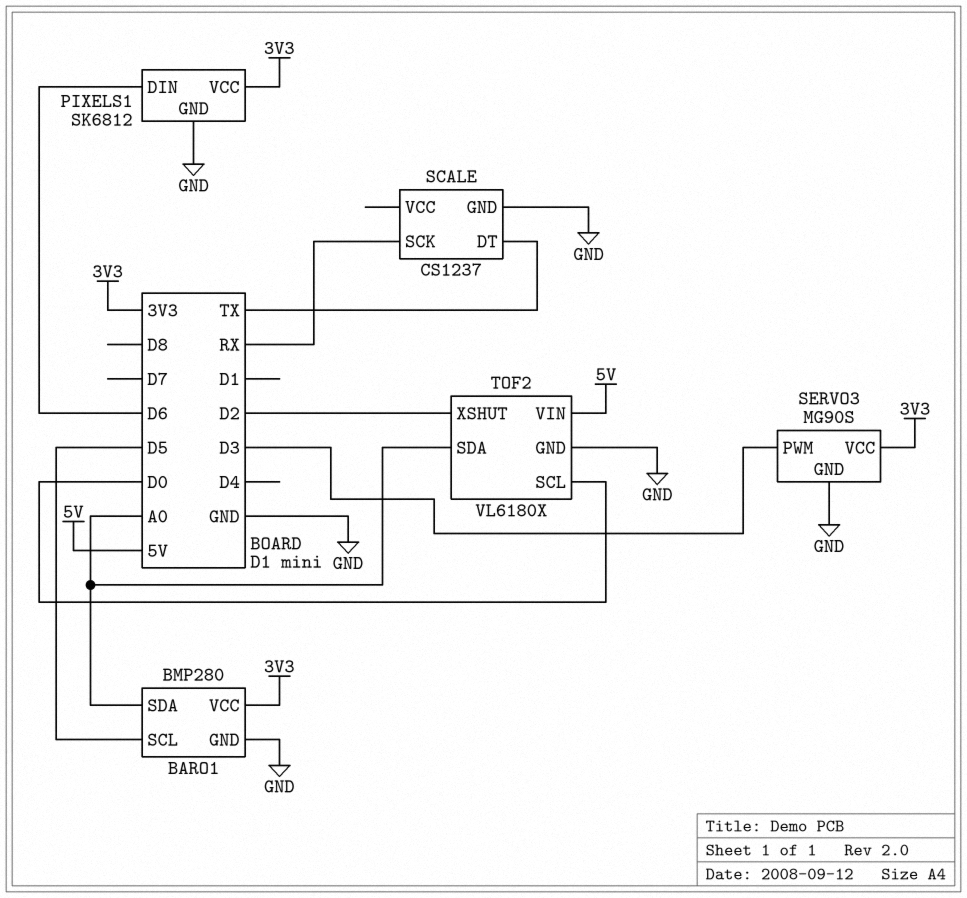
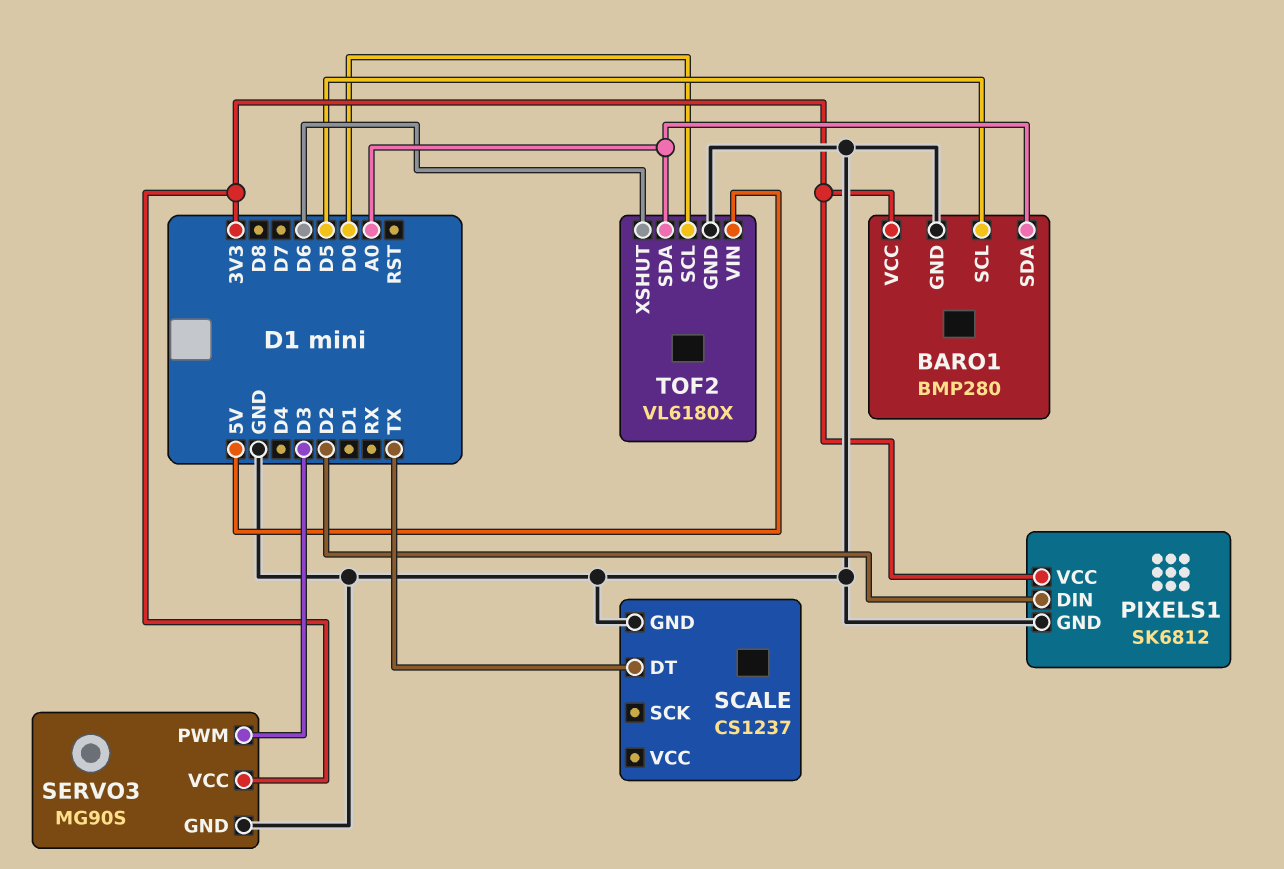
PIXELS1 pin DIN: D6 -> D2
SCALE pin SCK: RX -> none
TOF2 pin XSHUT: D2 -> D6

